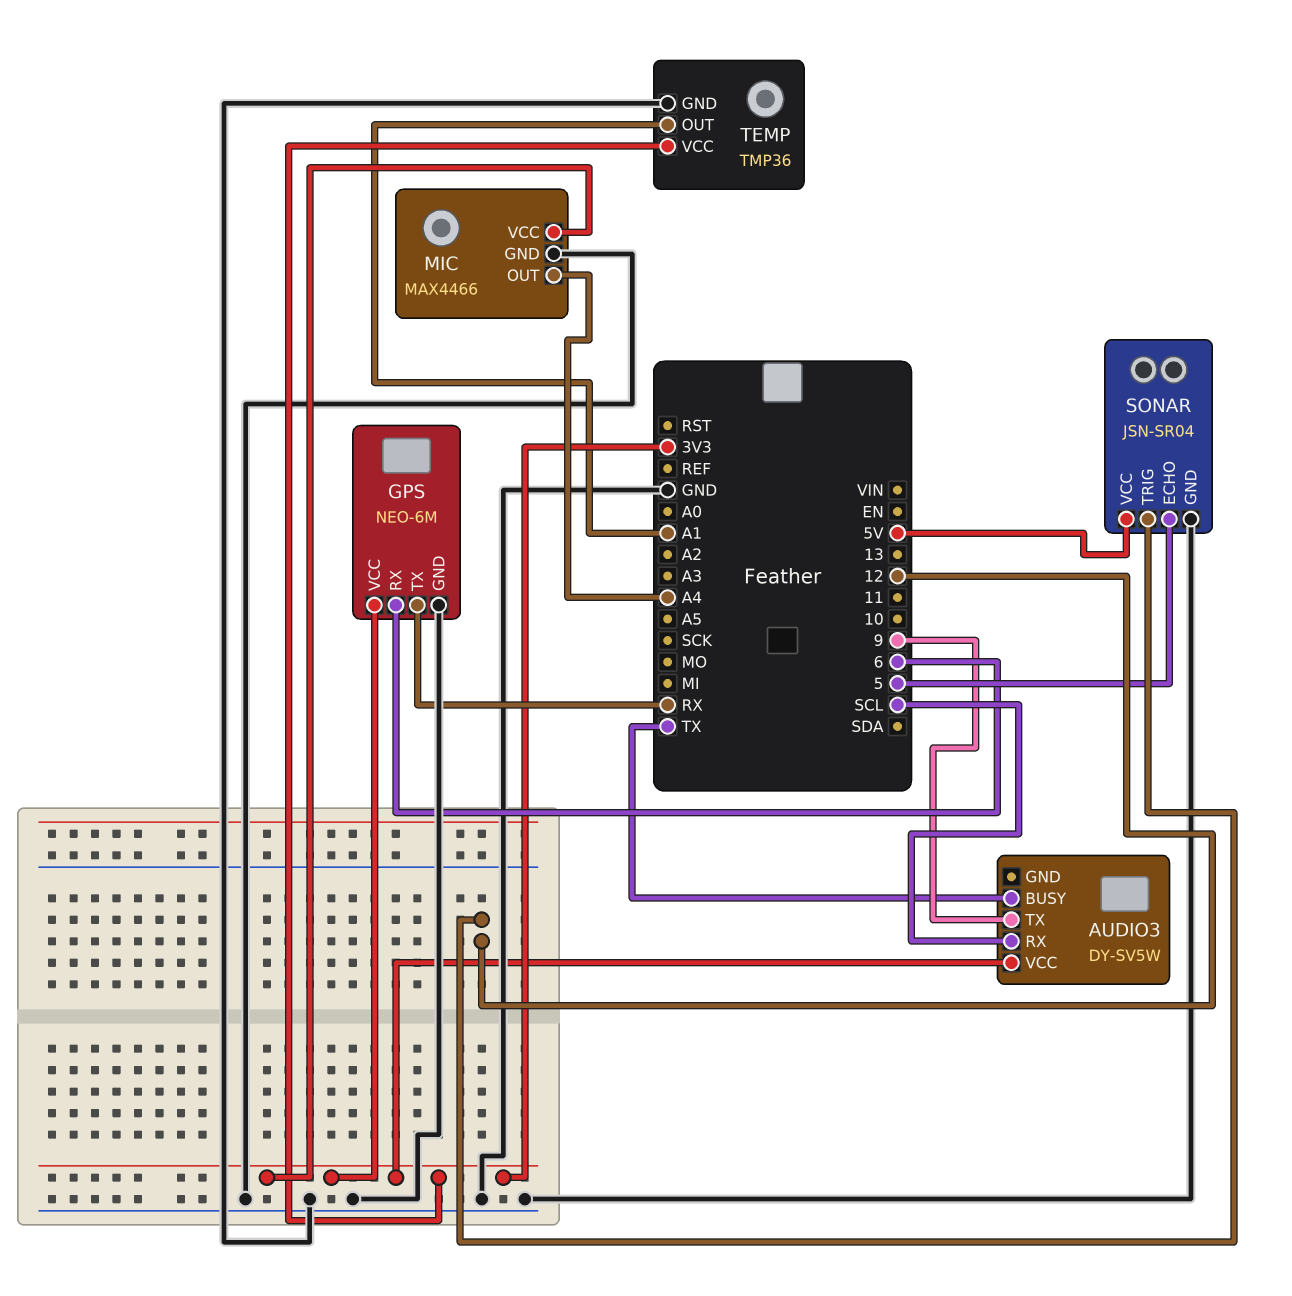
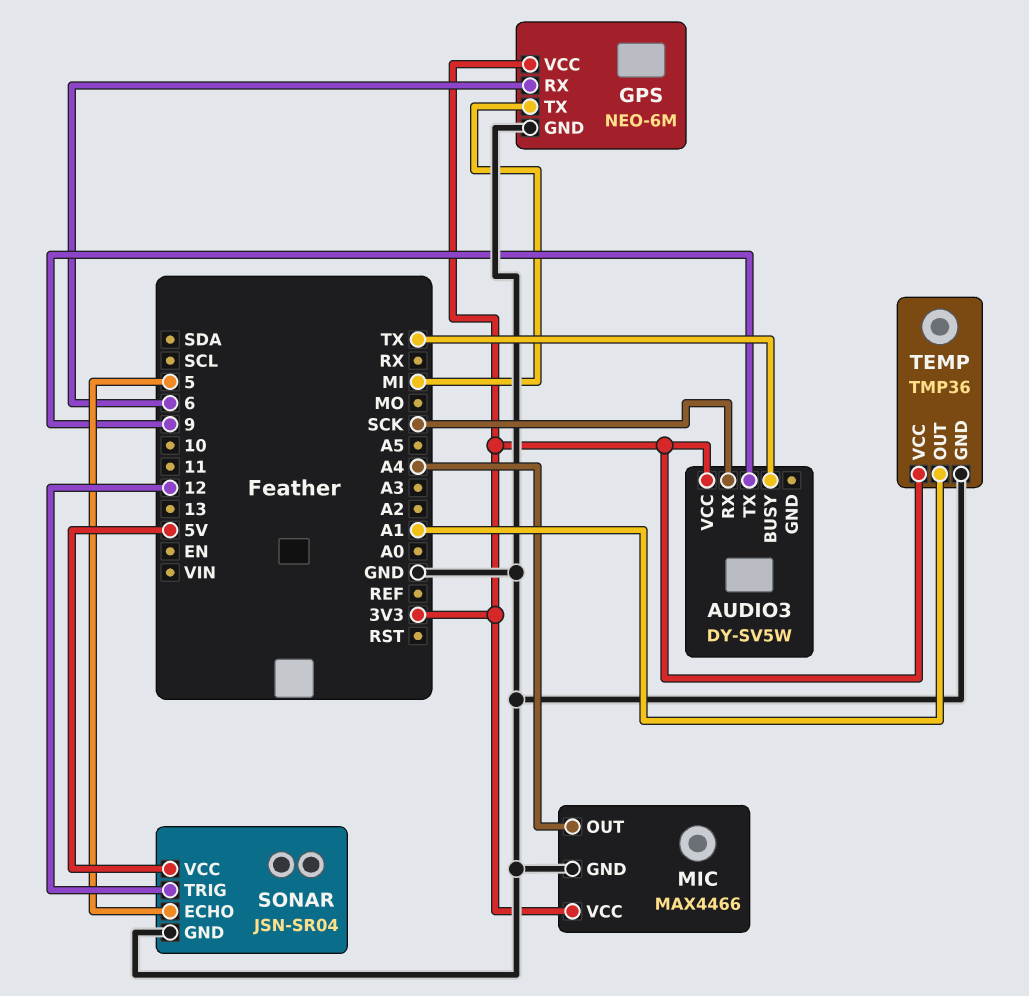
AUDIO3 pin RX: SCL -> SCK
GPS pin TX: RX -> MI

